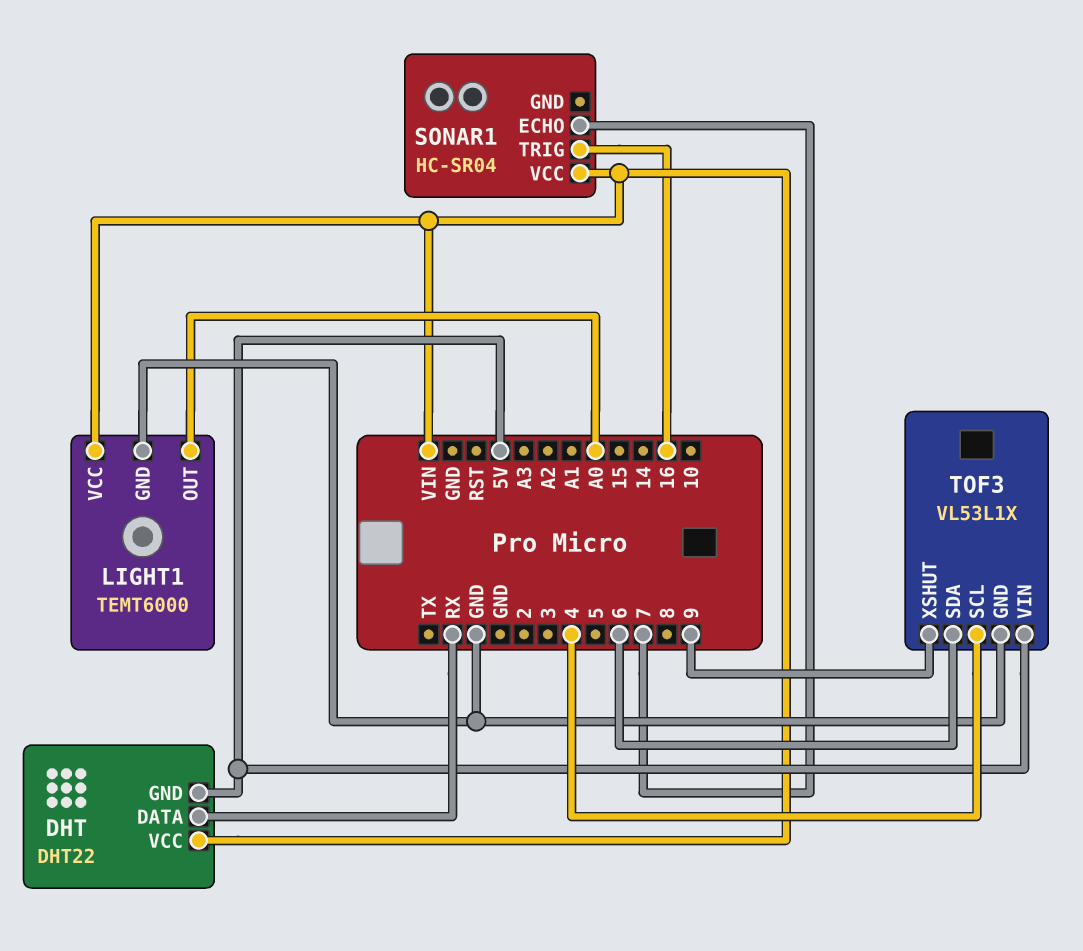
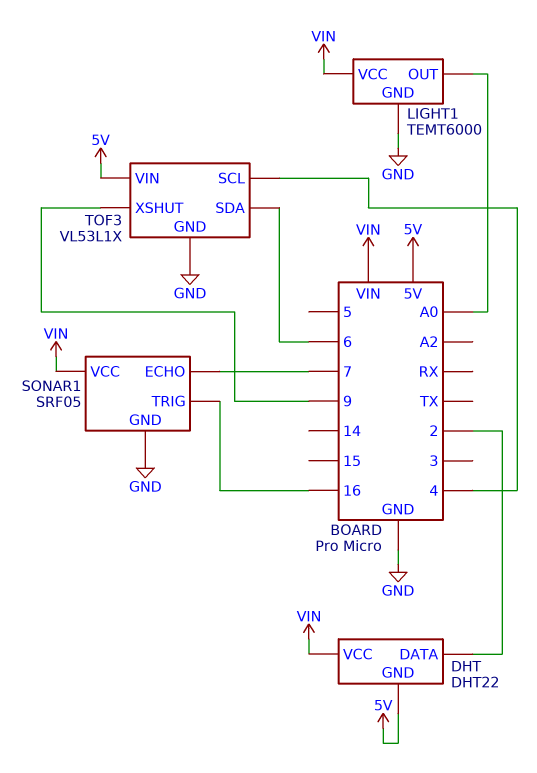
DHT pin DATA: RX -> 2
SONAR1: HC-SR04 -> SRF05
SONAR1 pin GND: none -> GND

